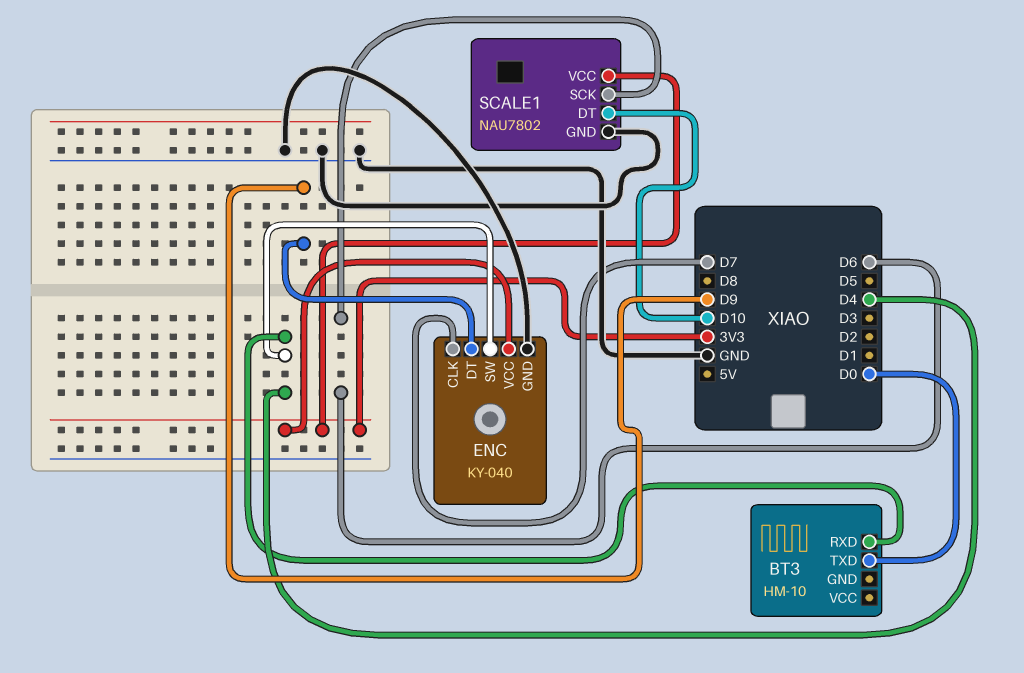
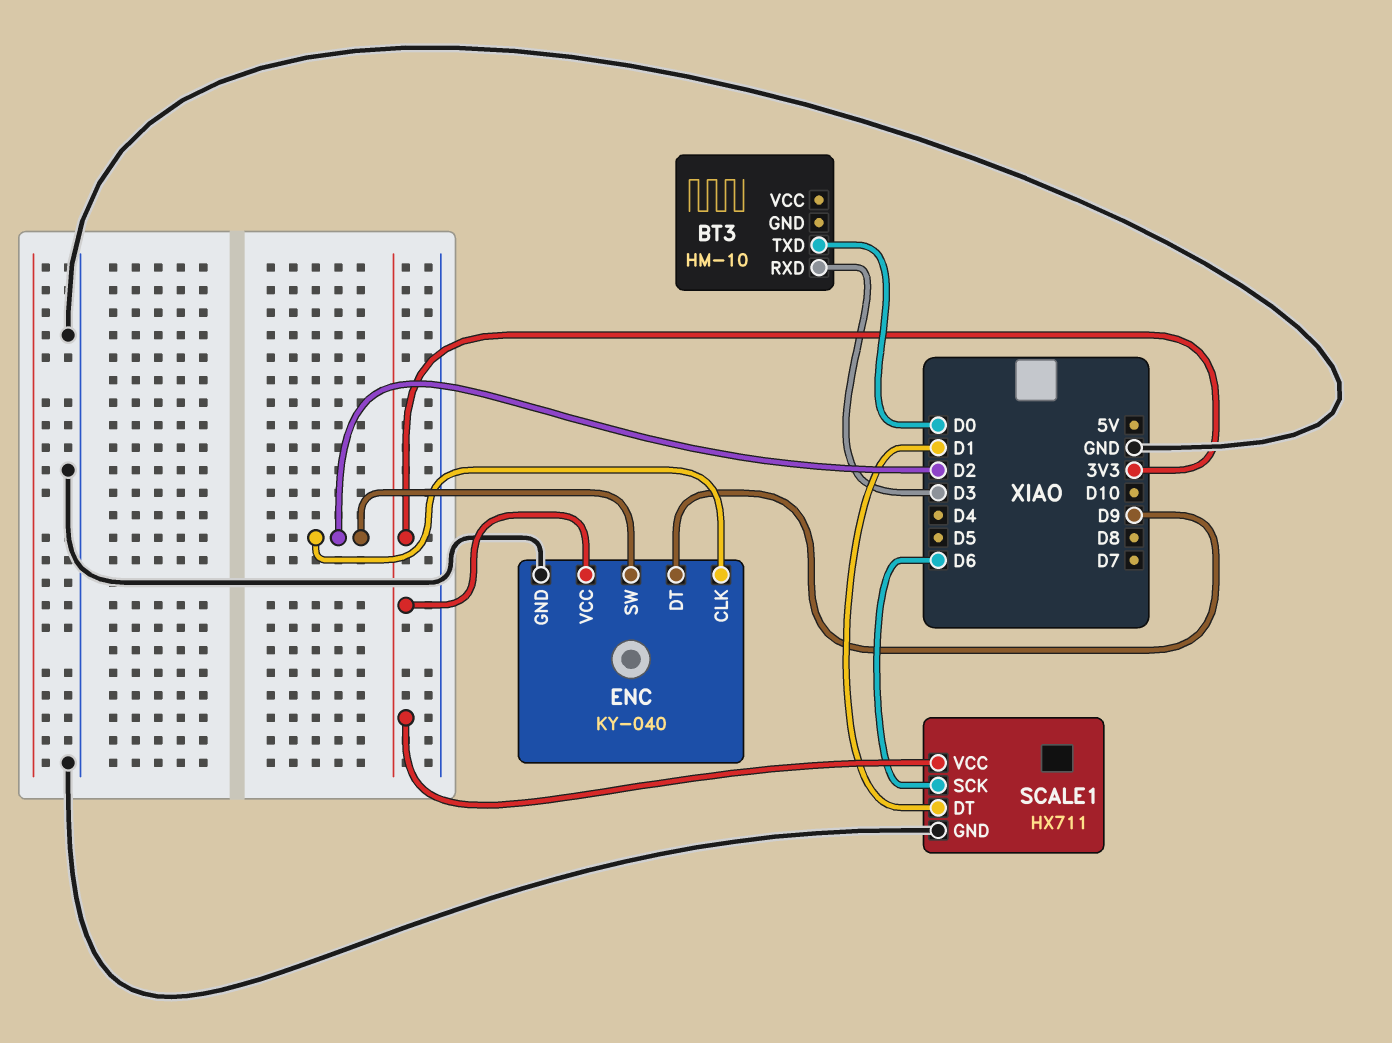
BT3 pin RXD: D4 -> D3
ENC pin CLK: D7 -> D2
ENC pin SW: D4 -> D2
SCALE1: NAU7802 -> HX711
SCALE1 pin DT: D10 -> D1

